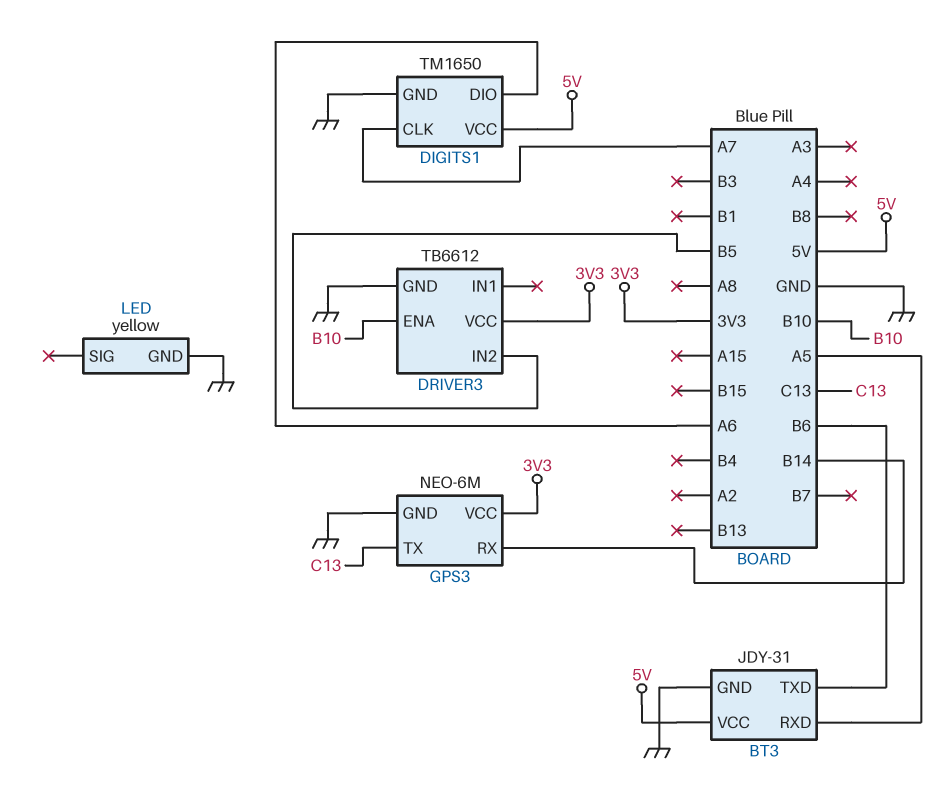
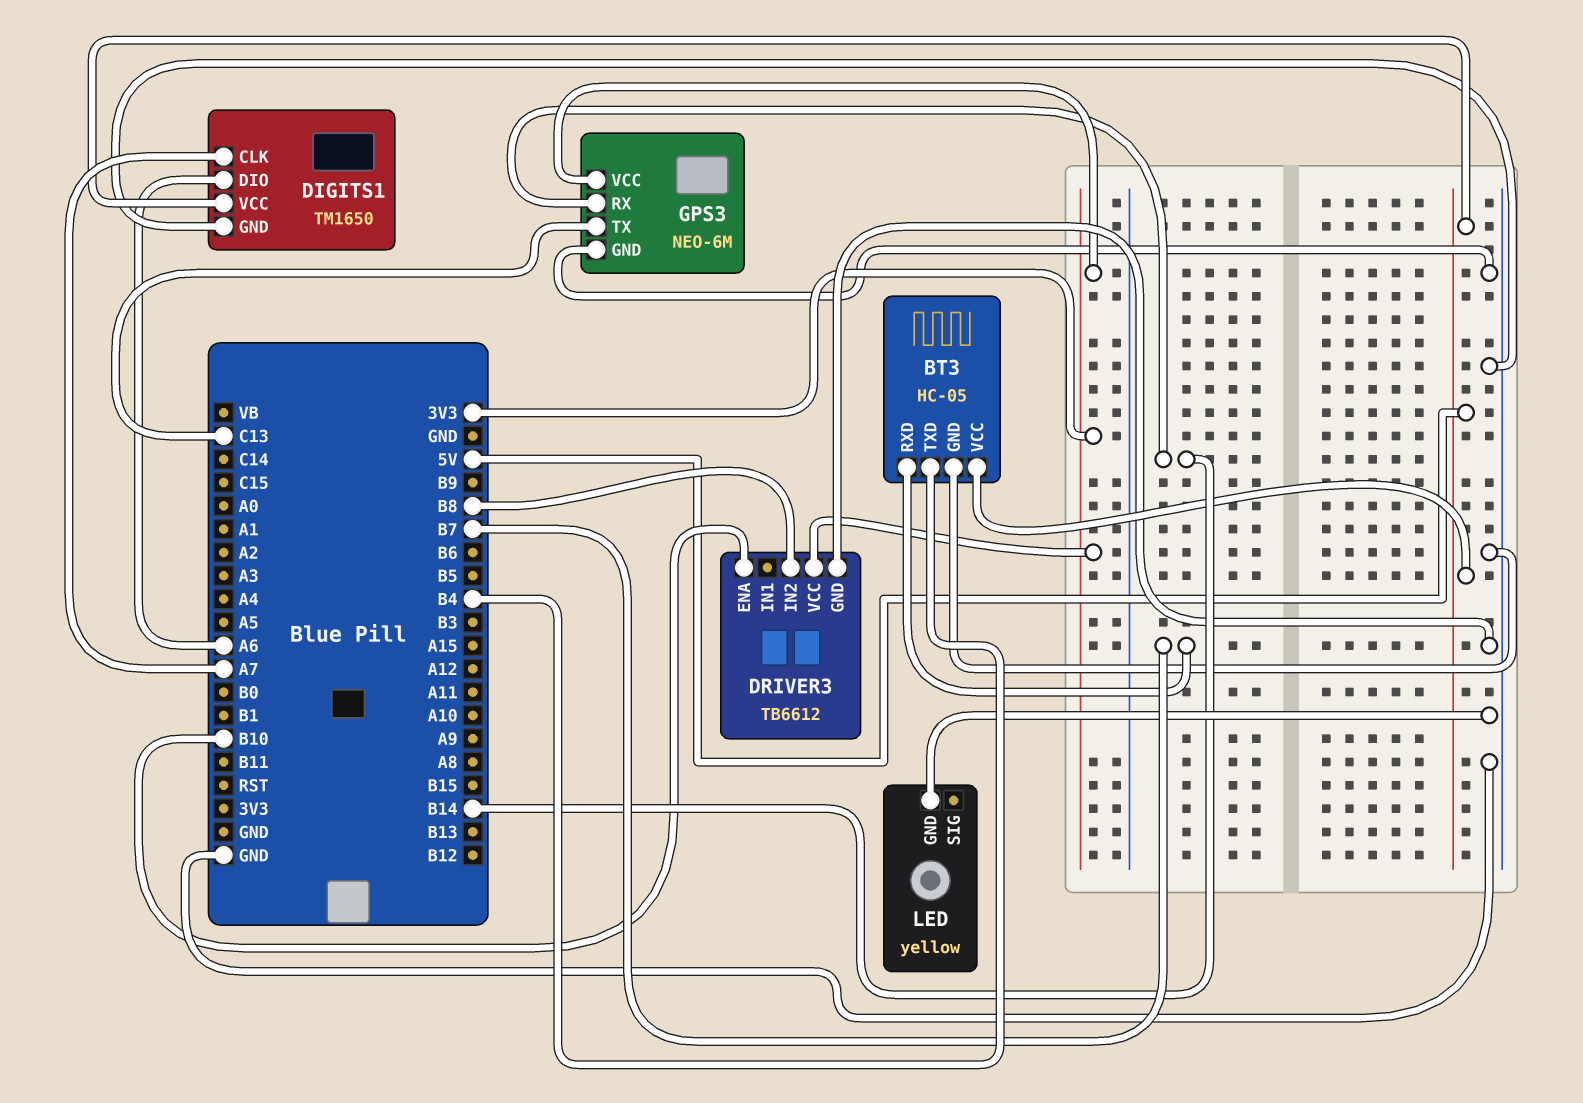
BT3: JDY-31 -> HC-05
BT3 pin RXD: A5 -> B7
BT3 pin TXD: B6 -> B4
DRIVER3 pin IN2: B5 -> B8

